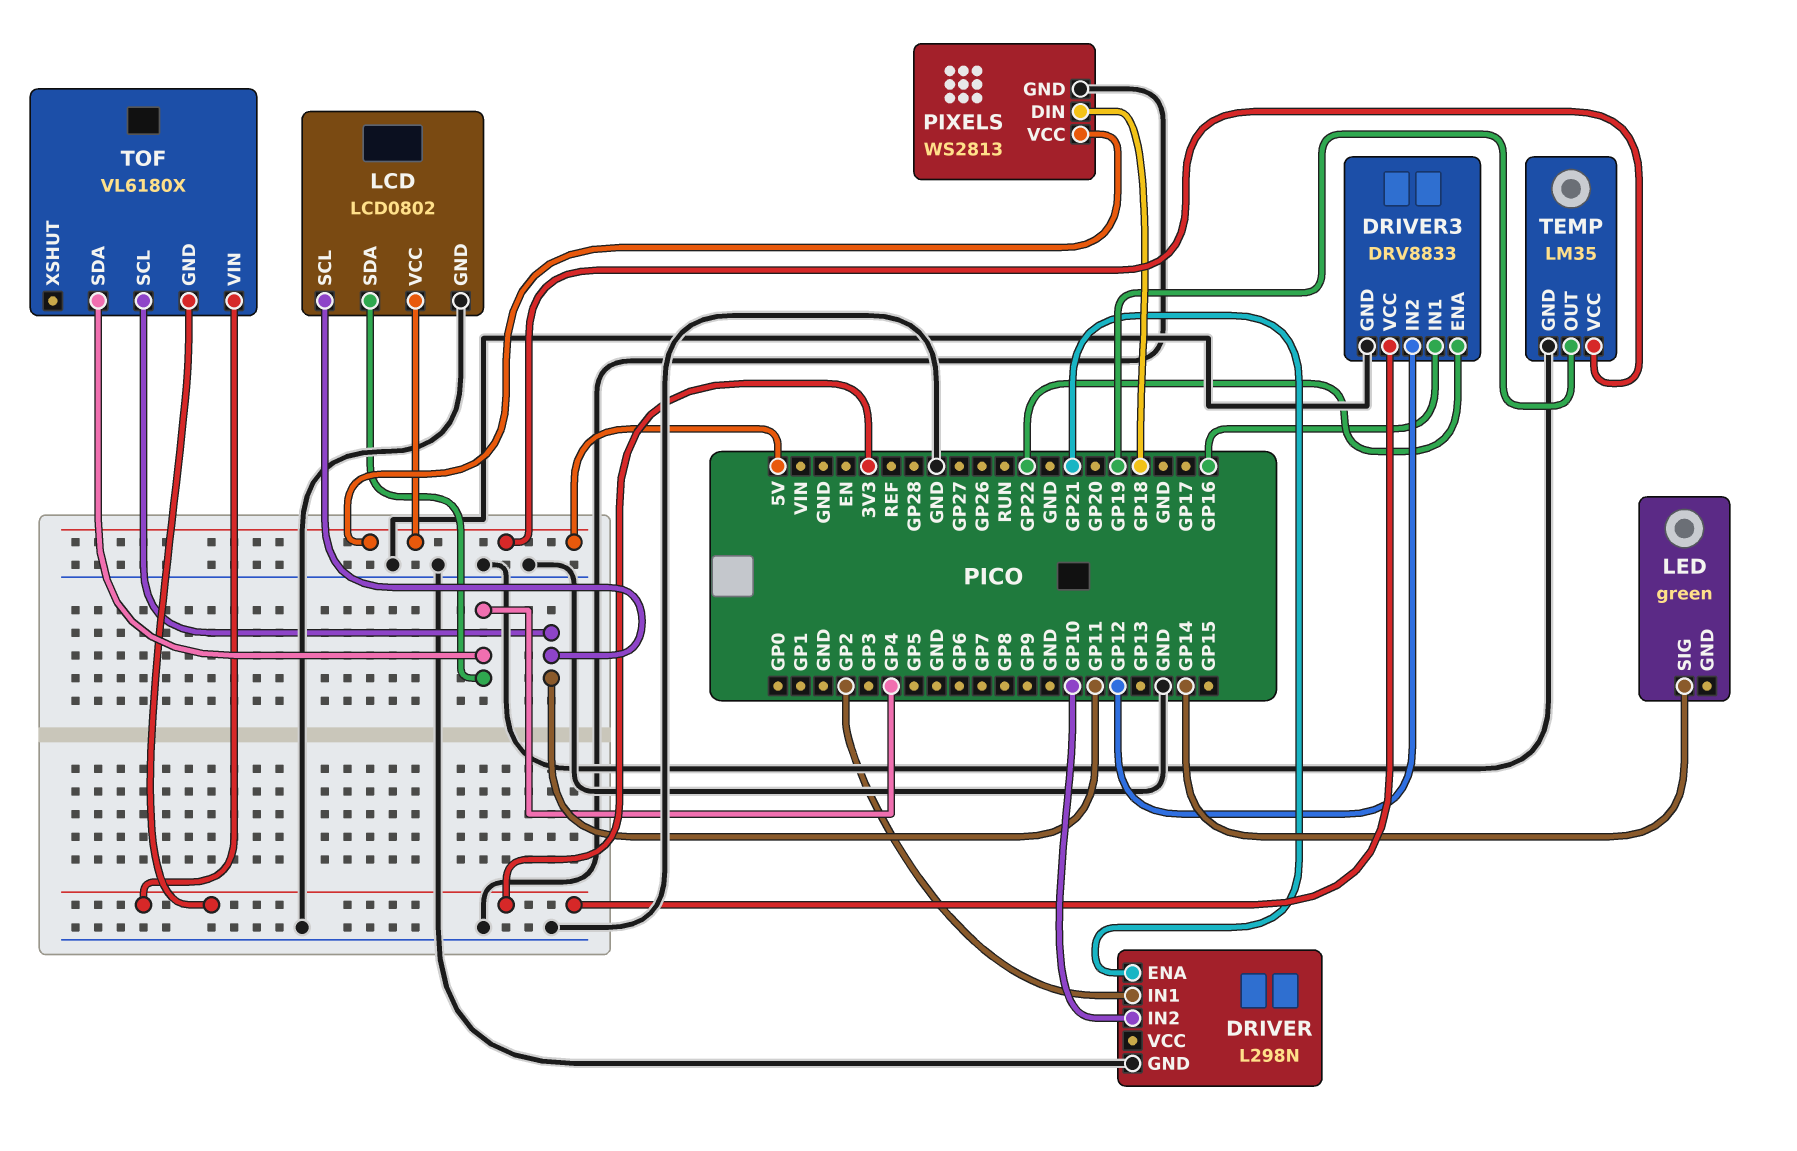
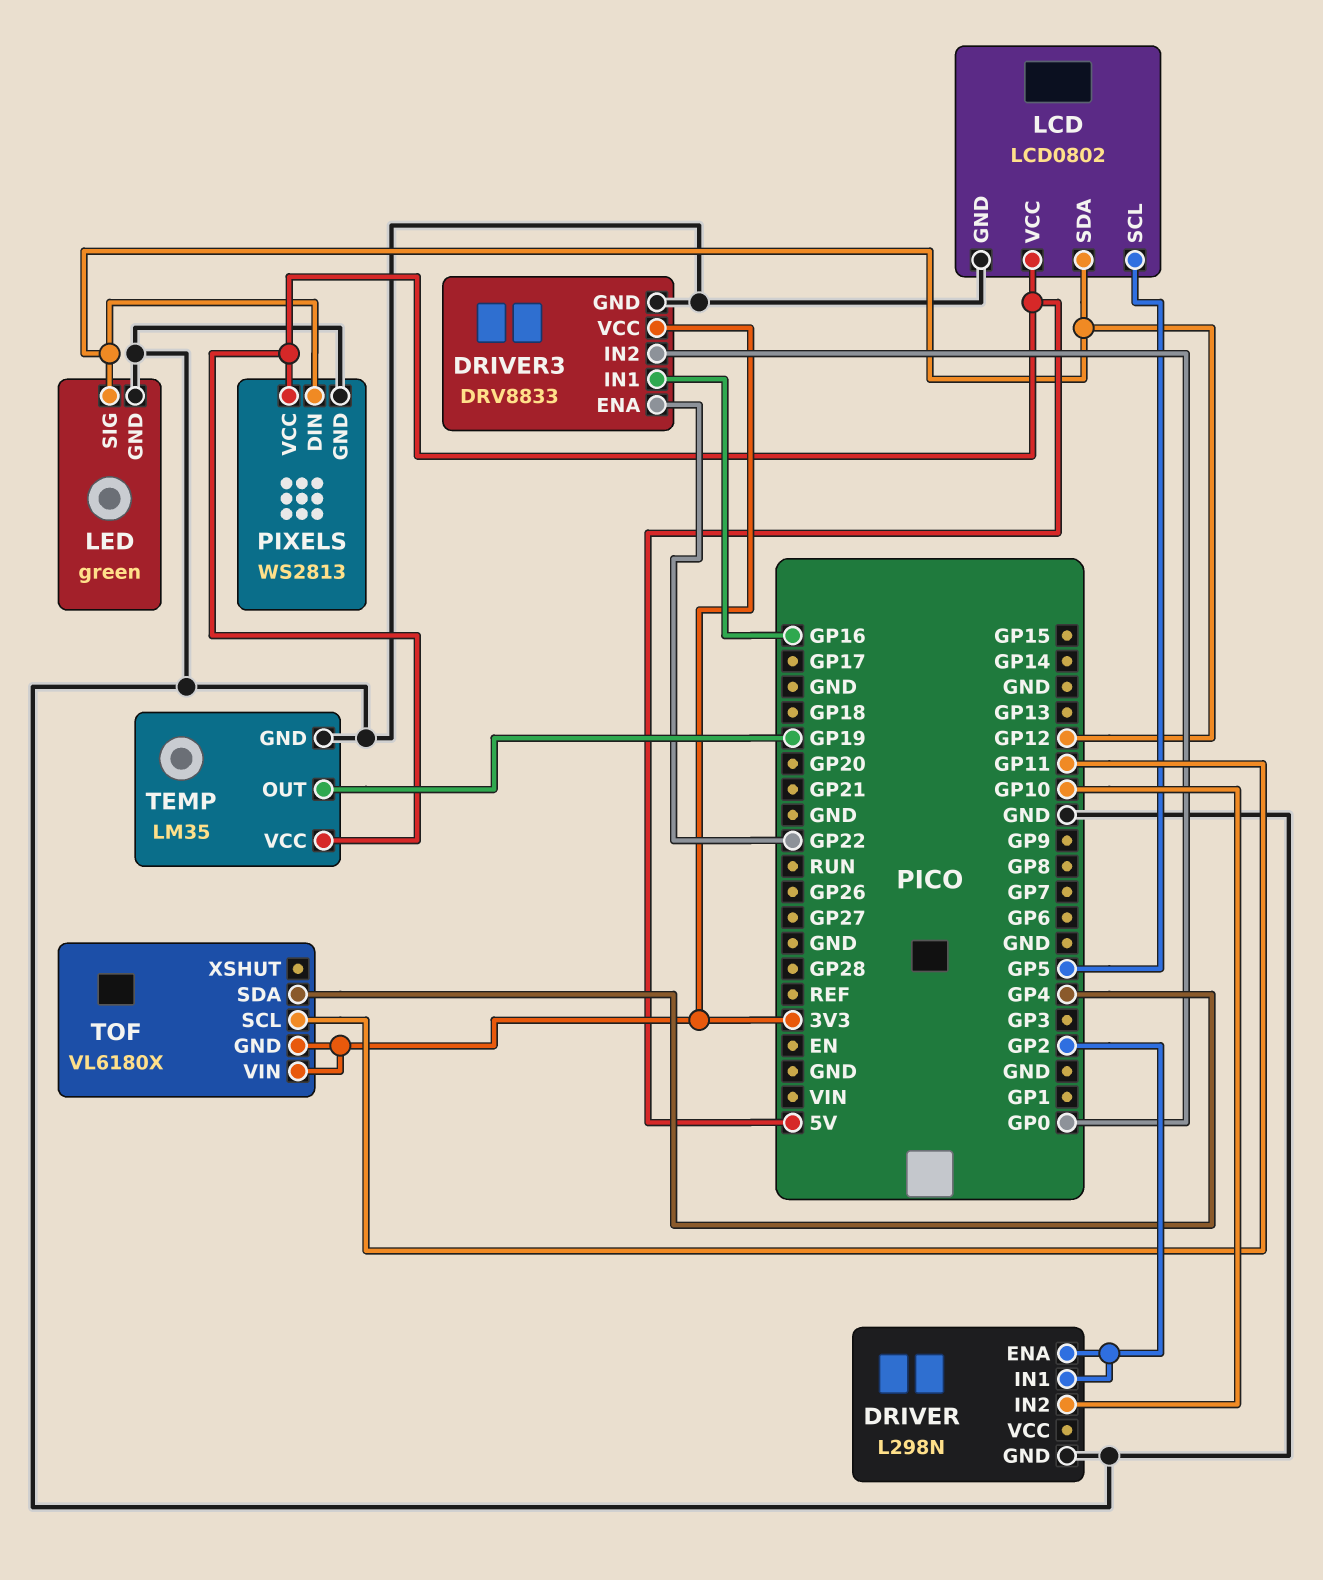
DRIVER pin ENA: GP21 -> GP2
DRIVER3 pin IN2: GP12 -> GP0
LCD pin SCL: GP11 -> GP5
LCD pin SDA: GP4 -> GP12
LED pin GND: none -> GND
LED pin SIG: GP14 -> GP12
PIXELS pin DIN: GP18 -> GP12

